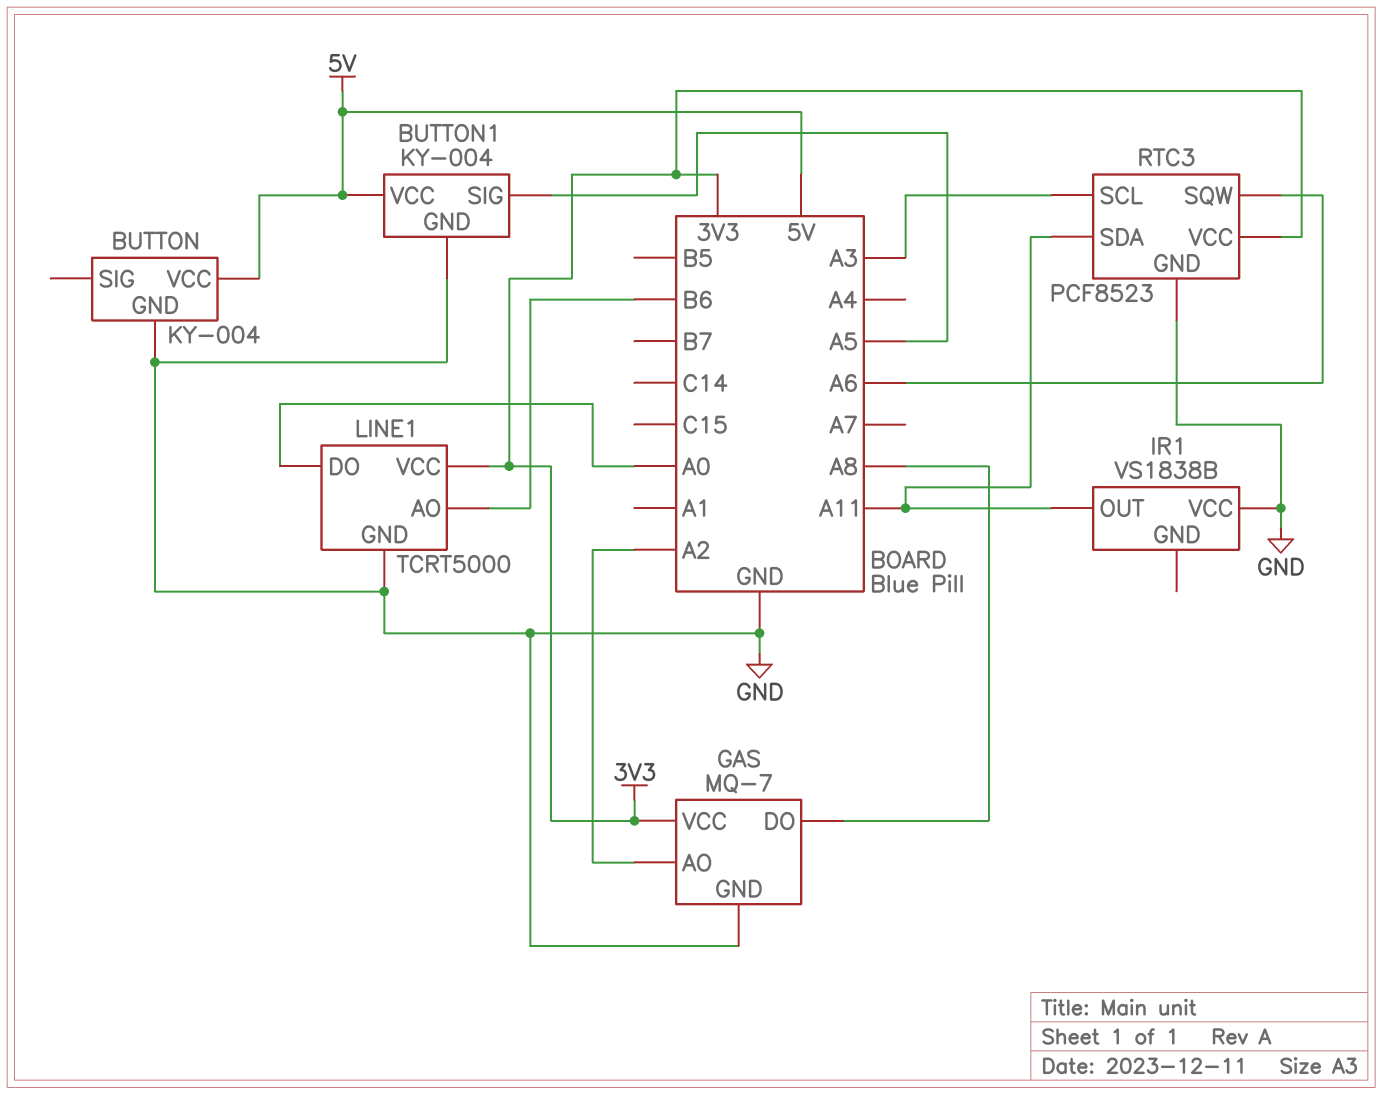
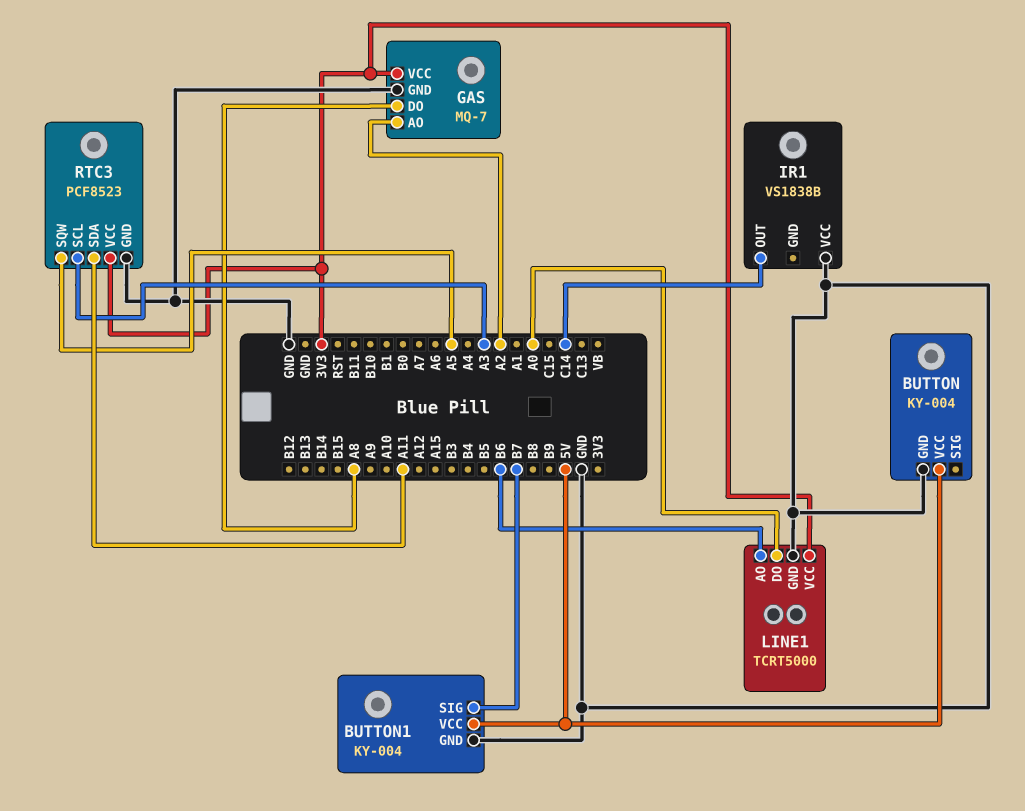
BUTTON1 pin SIG: A5 -> B7
IR1 pin OUT: A11 -> C14
RTC3 pin SQW: A6 -> A5

